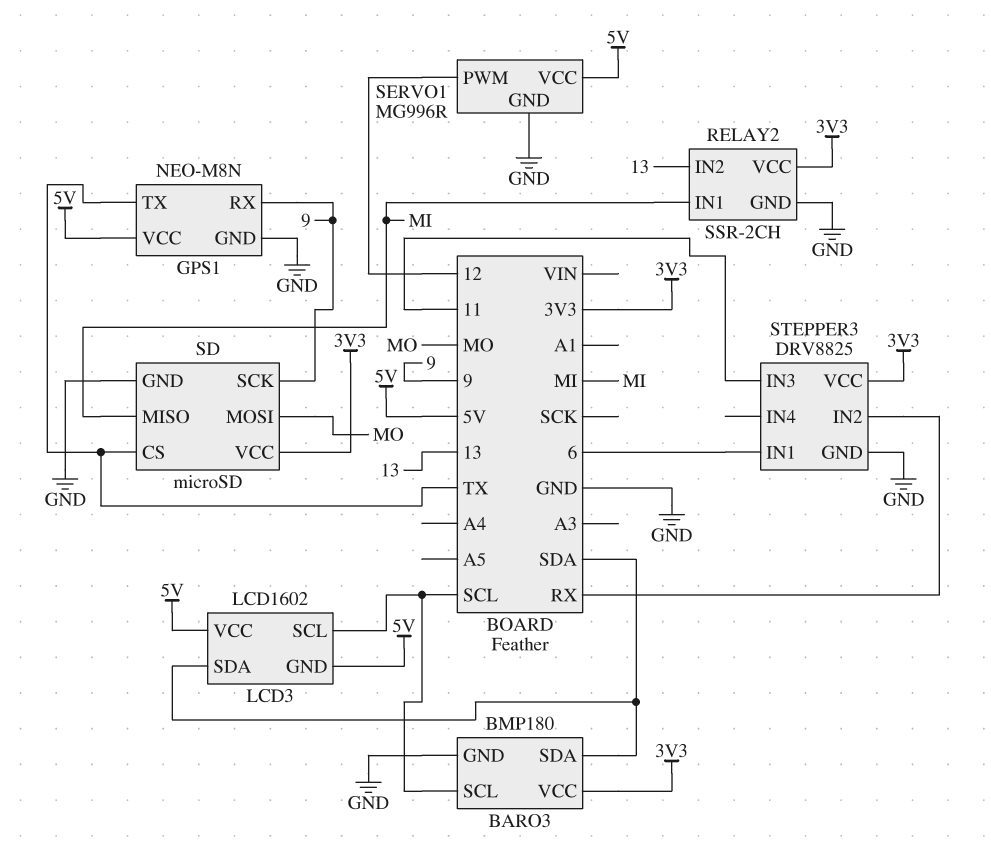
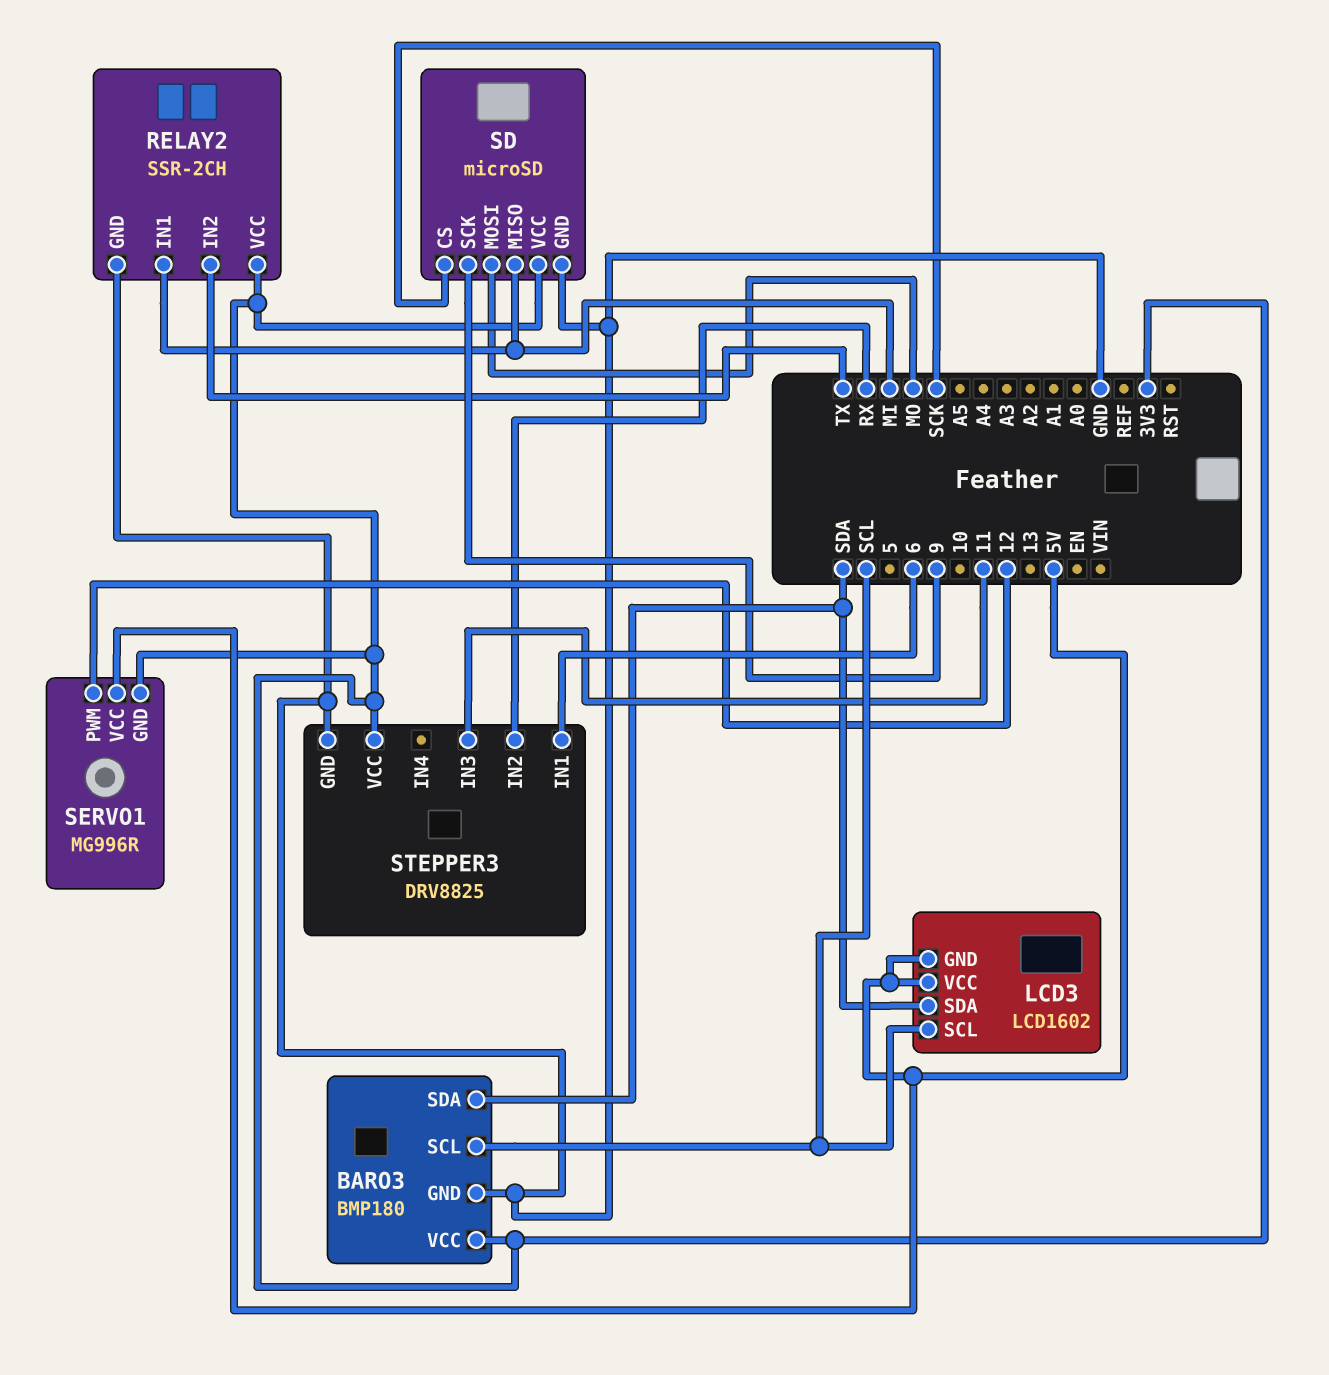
GPS1: NEO-M8N -> none
GPS1 pin GND: GND -> none
GPS1 pin RX: 9 -> none
GPS1 pin TX: TX -> none
GPS1 pin VCC: 5V -> none
RELAY2 pin IN2: 13 -> TX
SD pin CS: TX -> SCK
SERVO1 pin GND: GND -> 3V3

